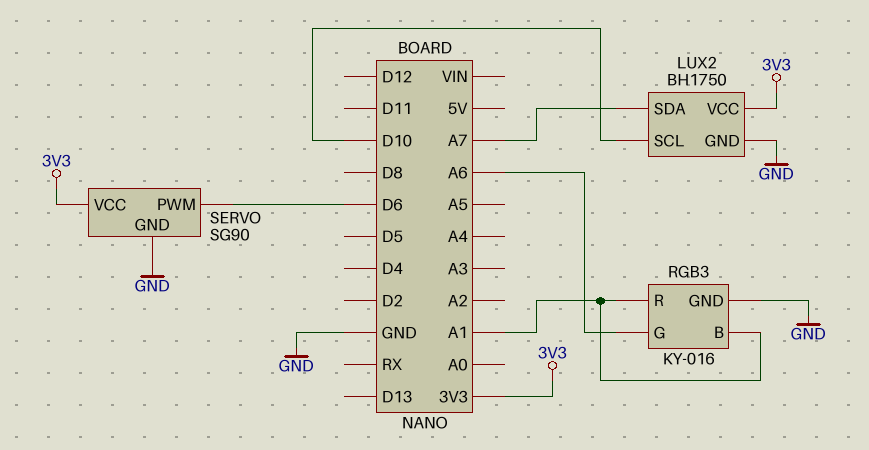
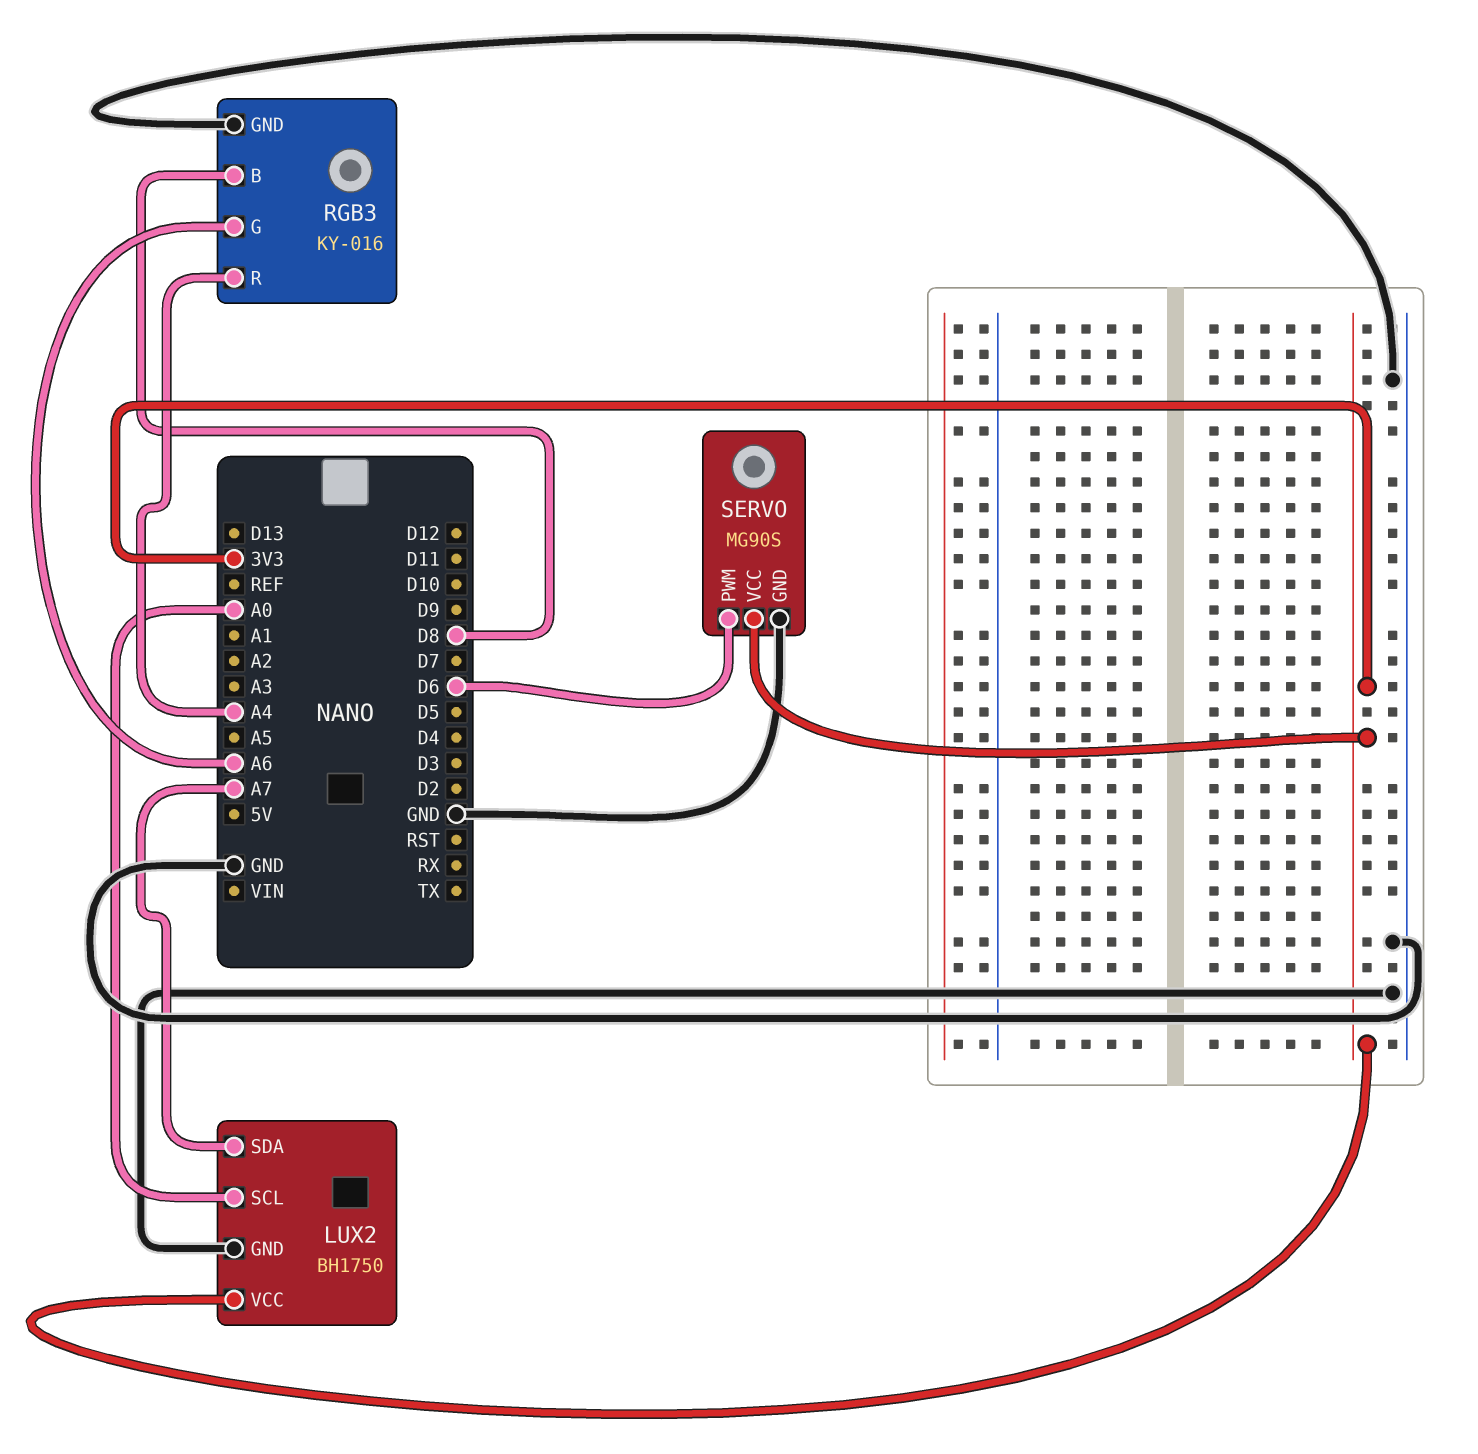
LUX2 pin SCL: D10 -> A0
RGB3 pin B: A1 -> D8
RGB3 pin R: A1 -> A4
SERVO: SG90 -> MG90S

